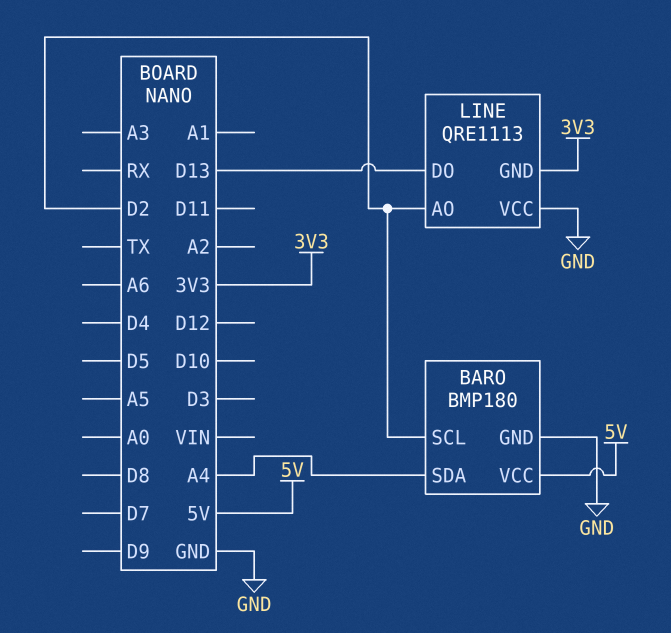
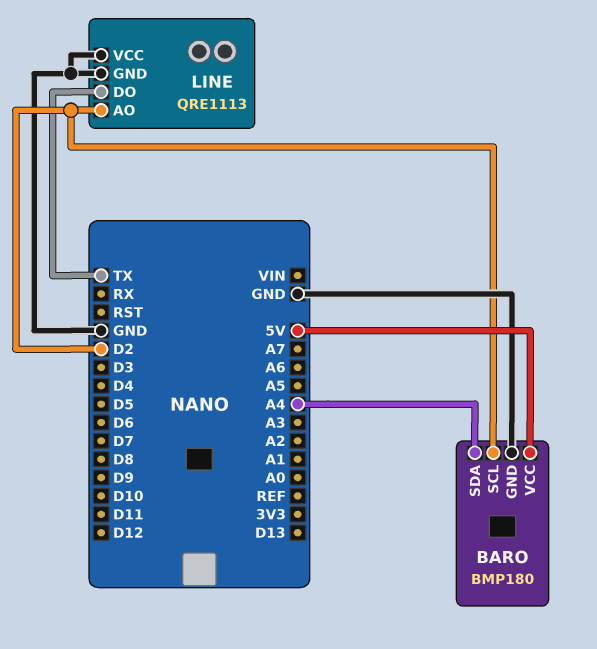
LINE pin DO: D13 -> TX
LINE pin GND: 3V3 -> GND

